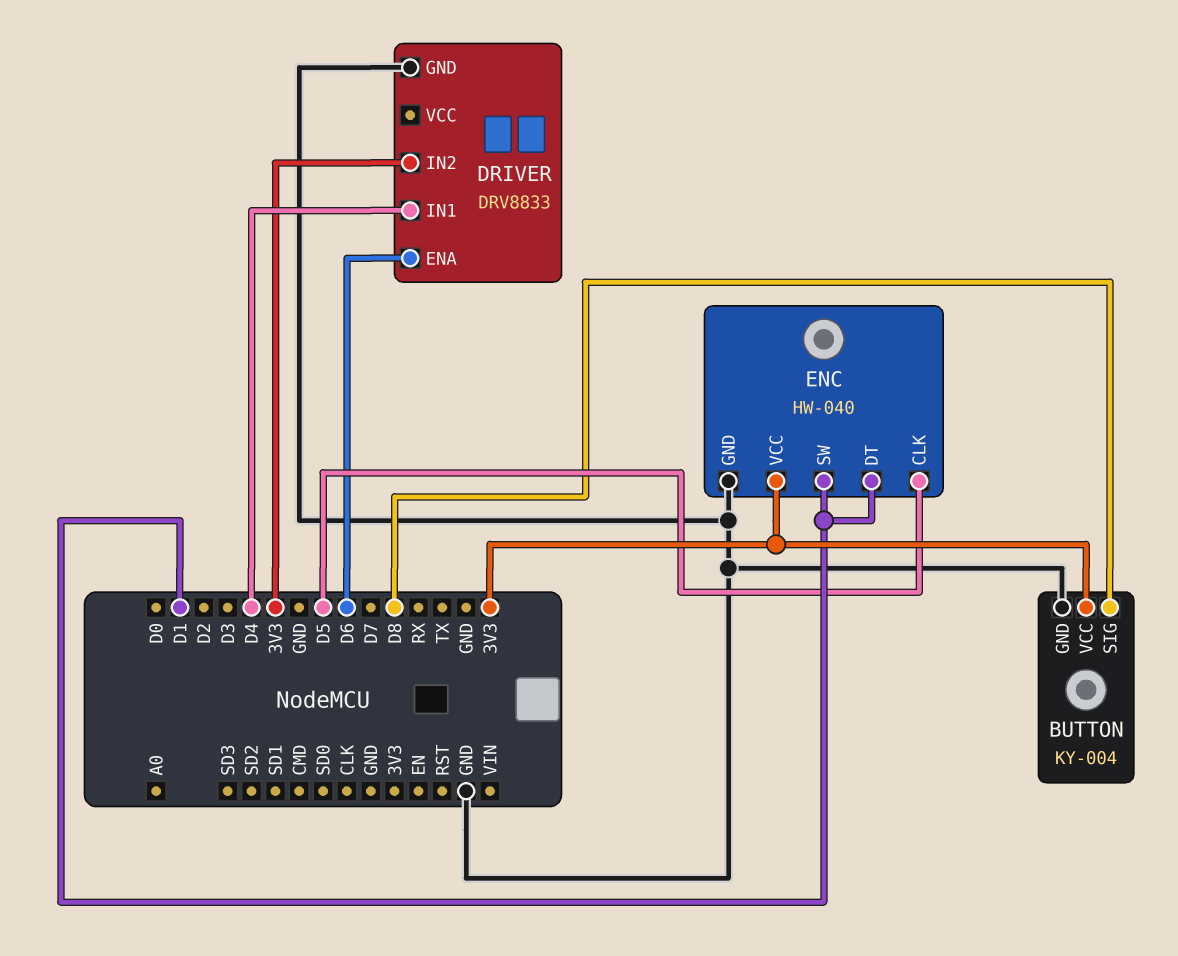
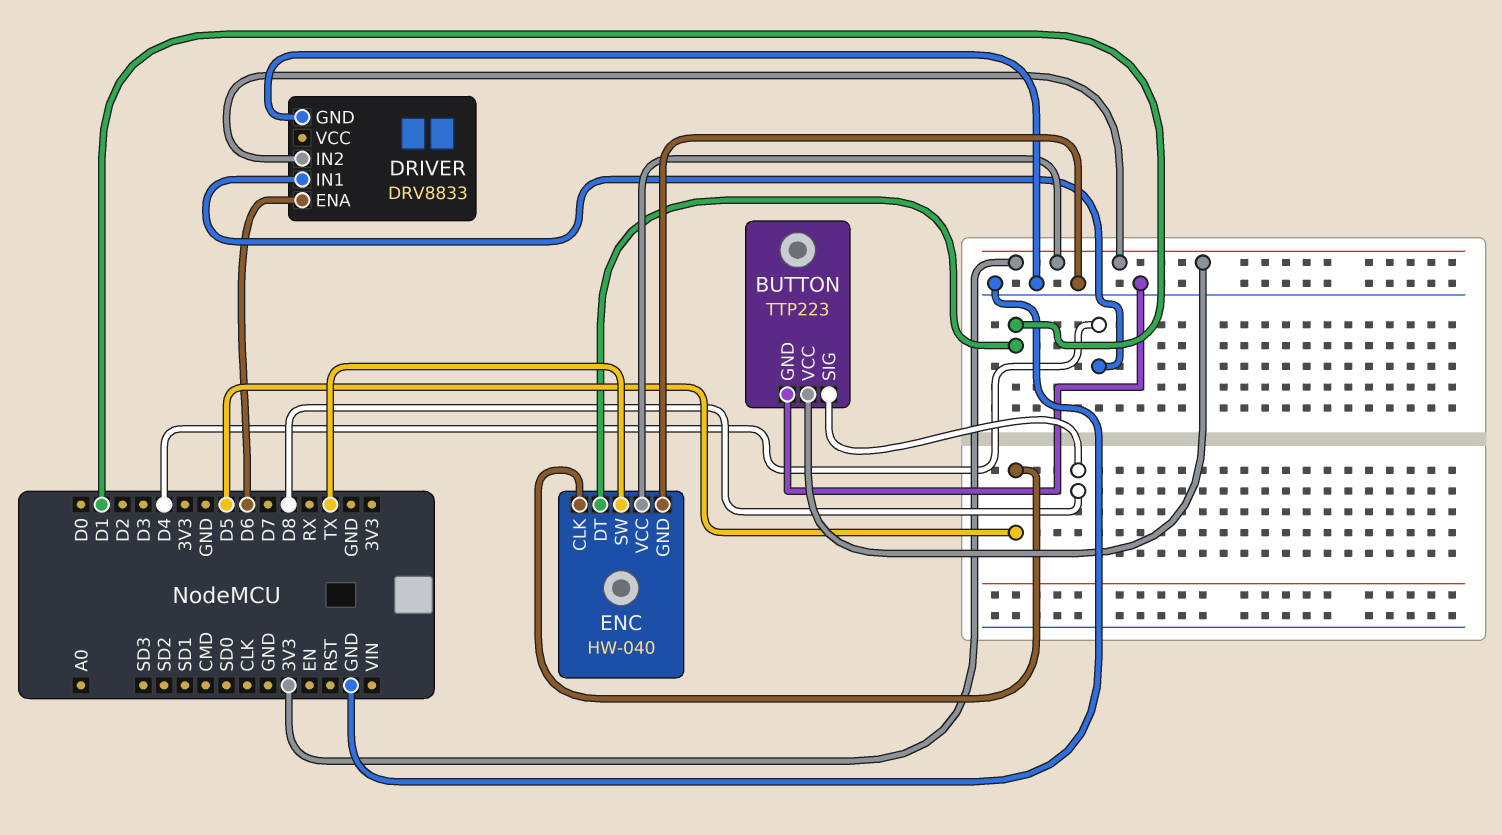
BUTTON: KY-004 -> TTP223
ENC pin SW: D1 -> TX

